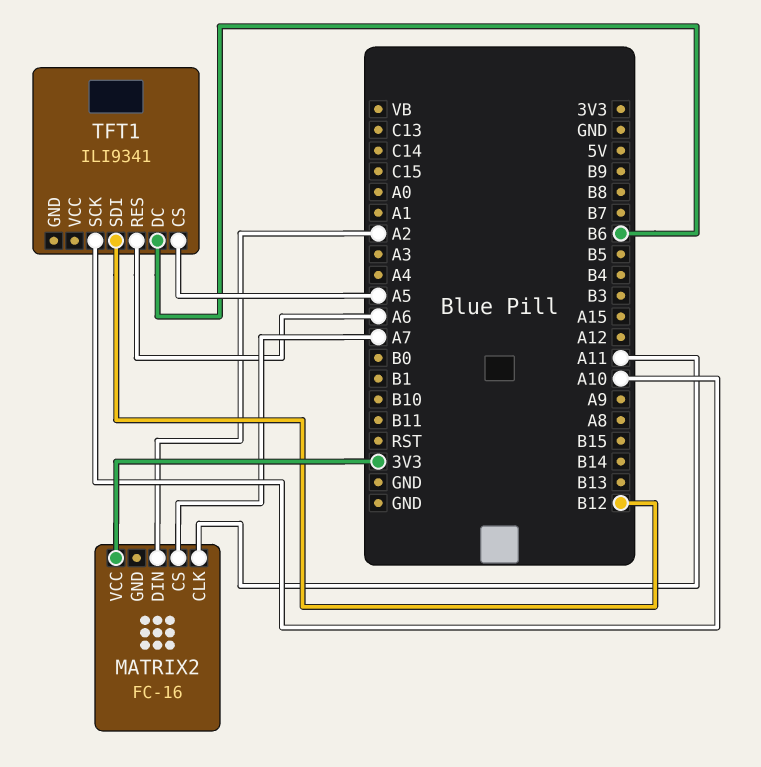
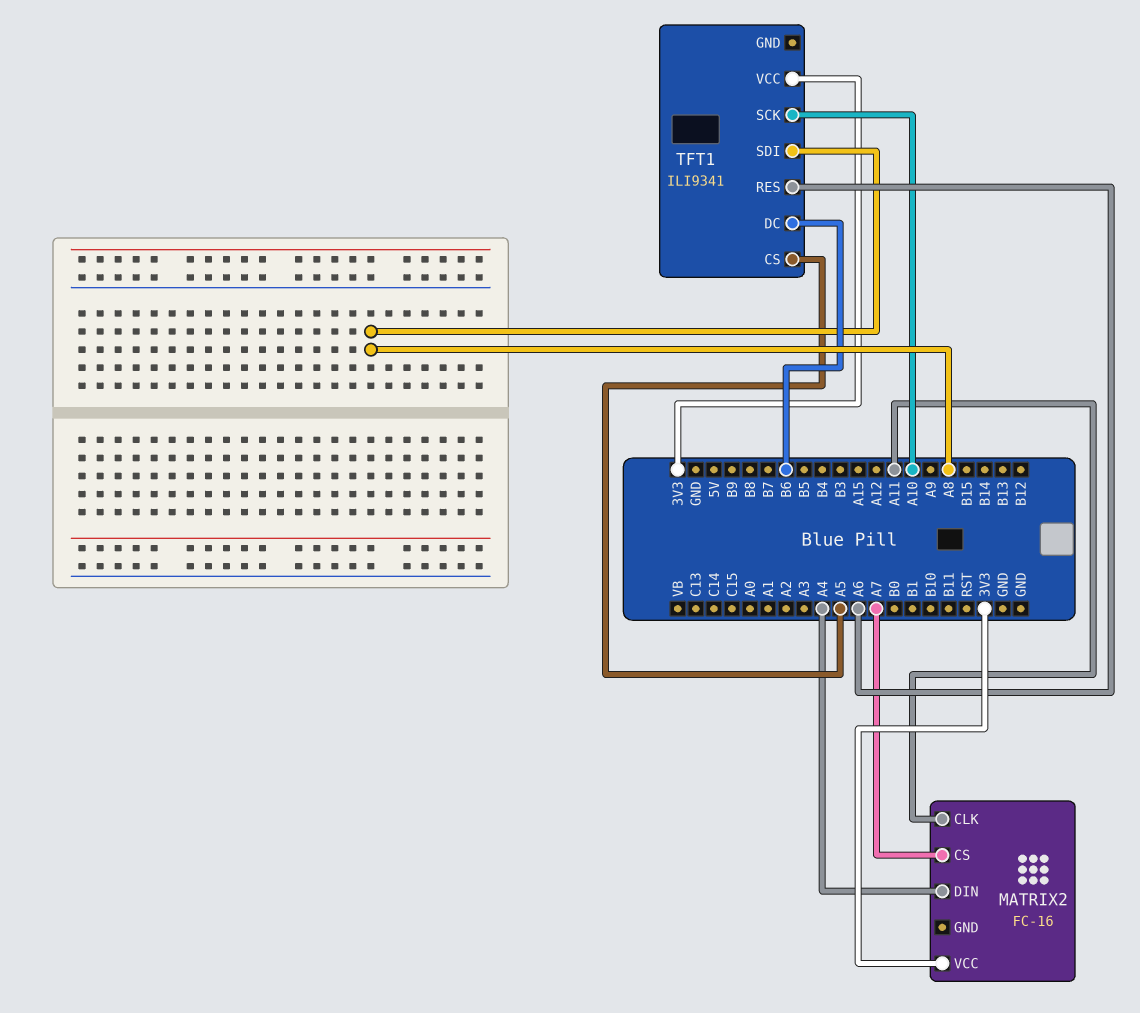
MATRIX2 pin DIN: A2 -> A4
TFT1 pin SDI: B12 -> A8
TFT1 pin VCC: none -> 3V3

